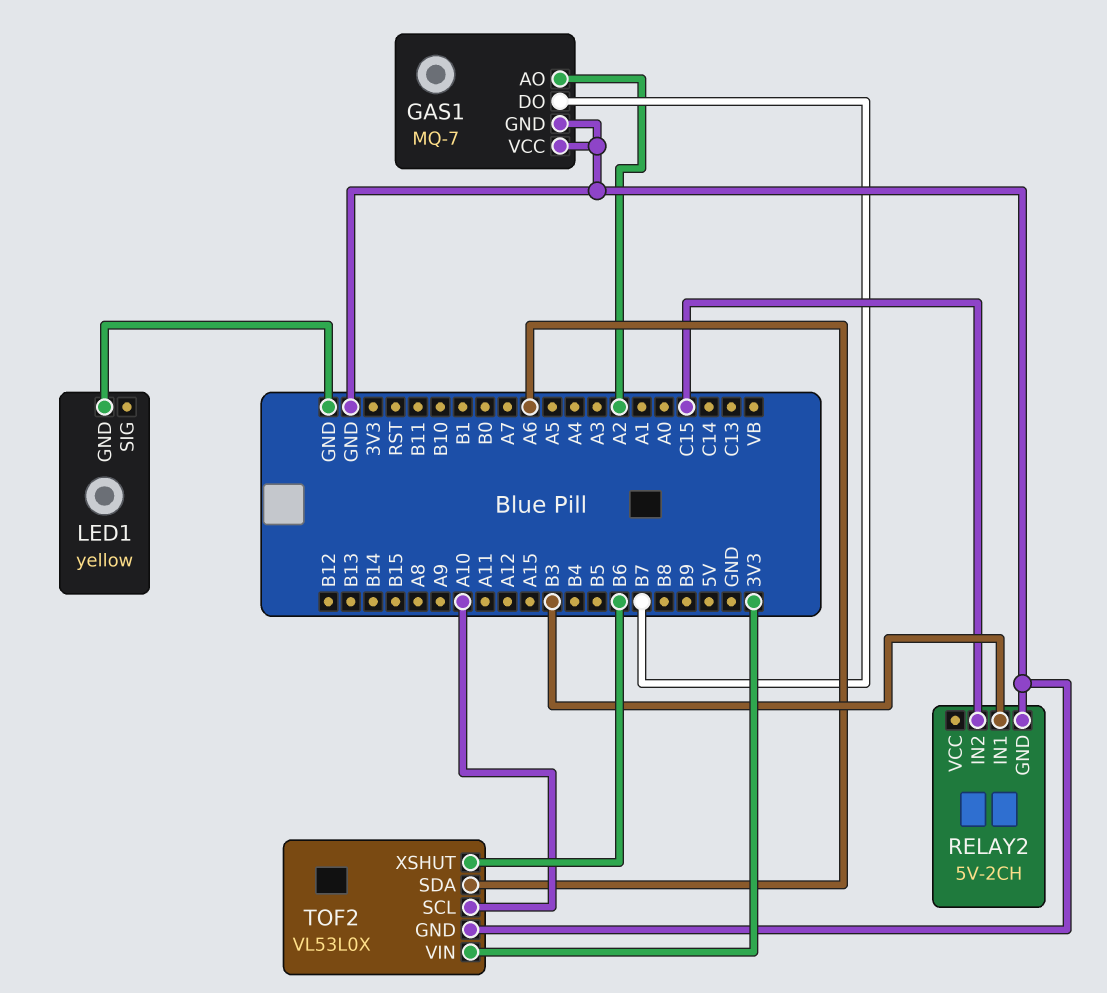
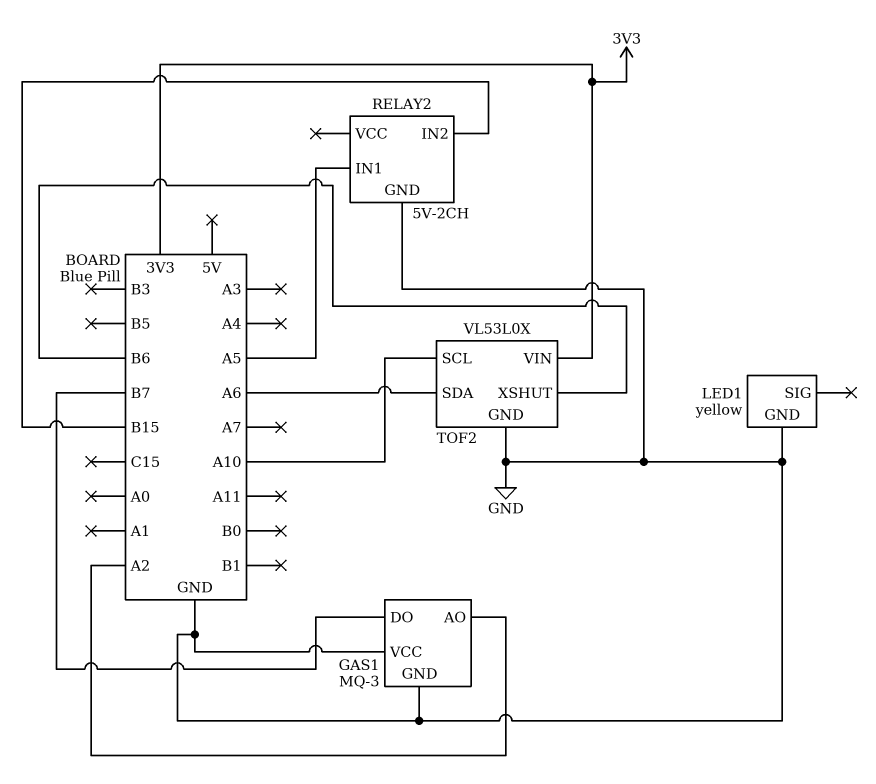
GAS1: MQ-7 -> MQ-3
RELAY2 pin IN1: B3 -> A5
RELAY2 pin IN2: C15 -> B15

